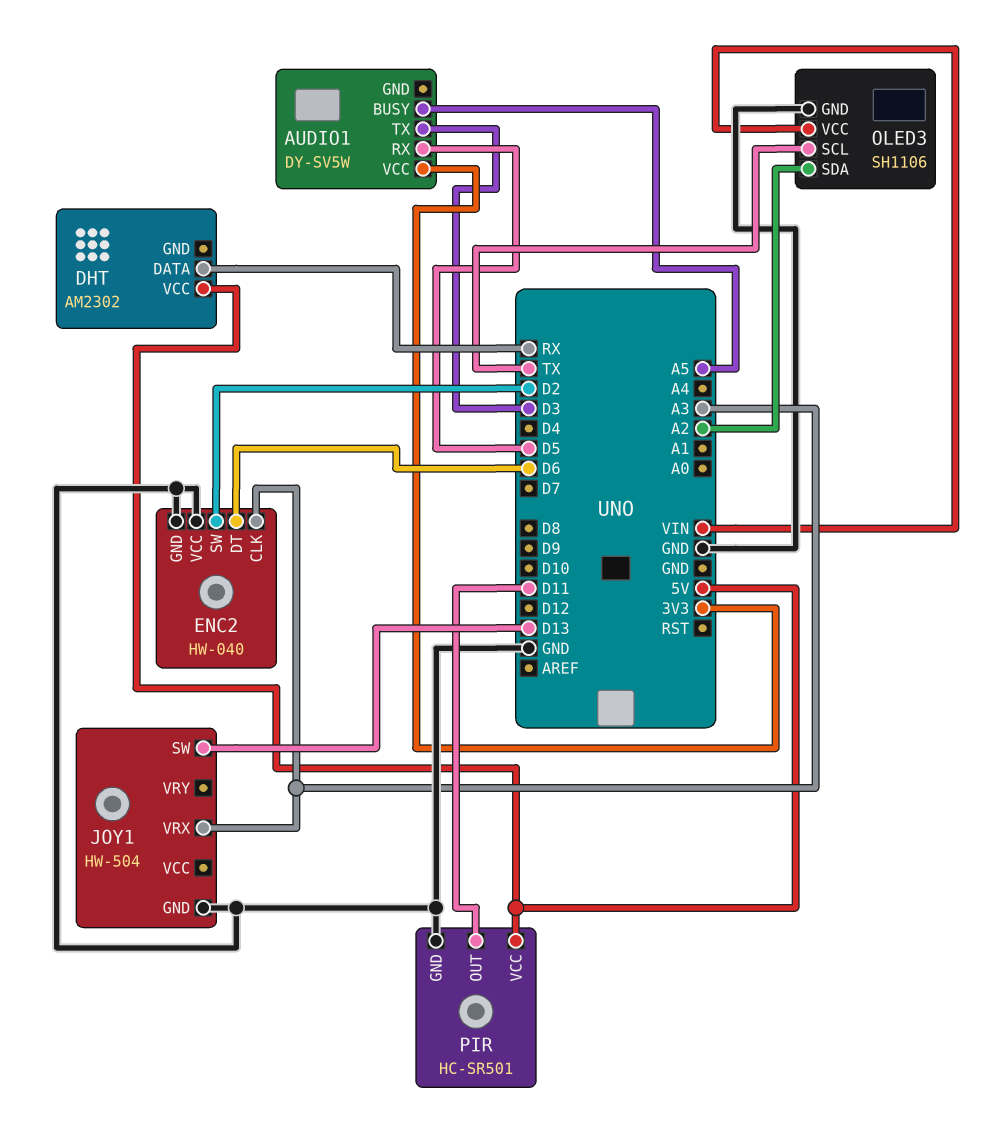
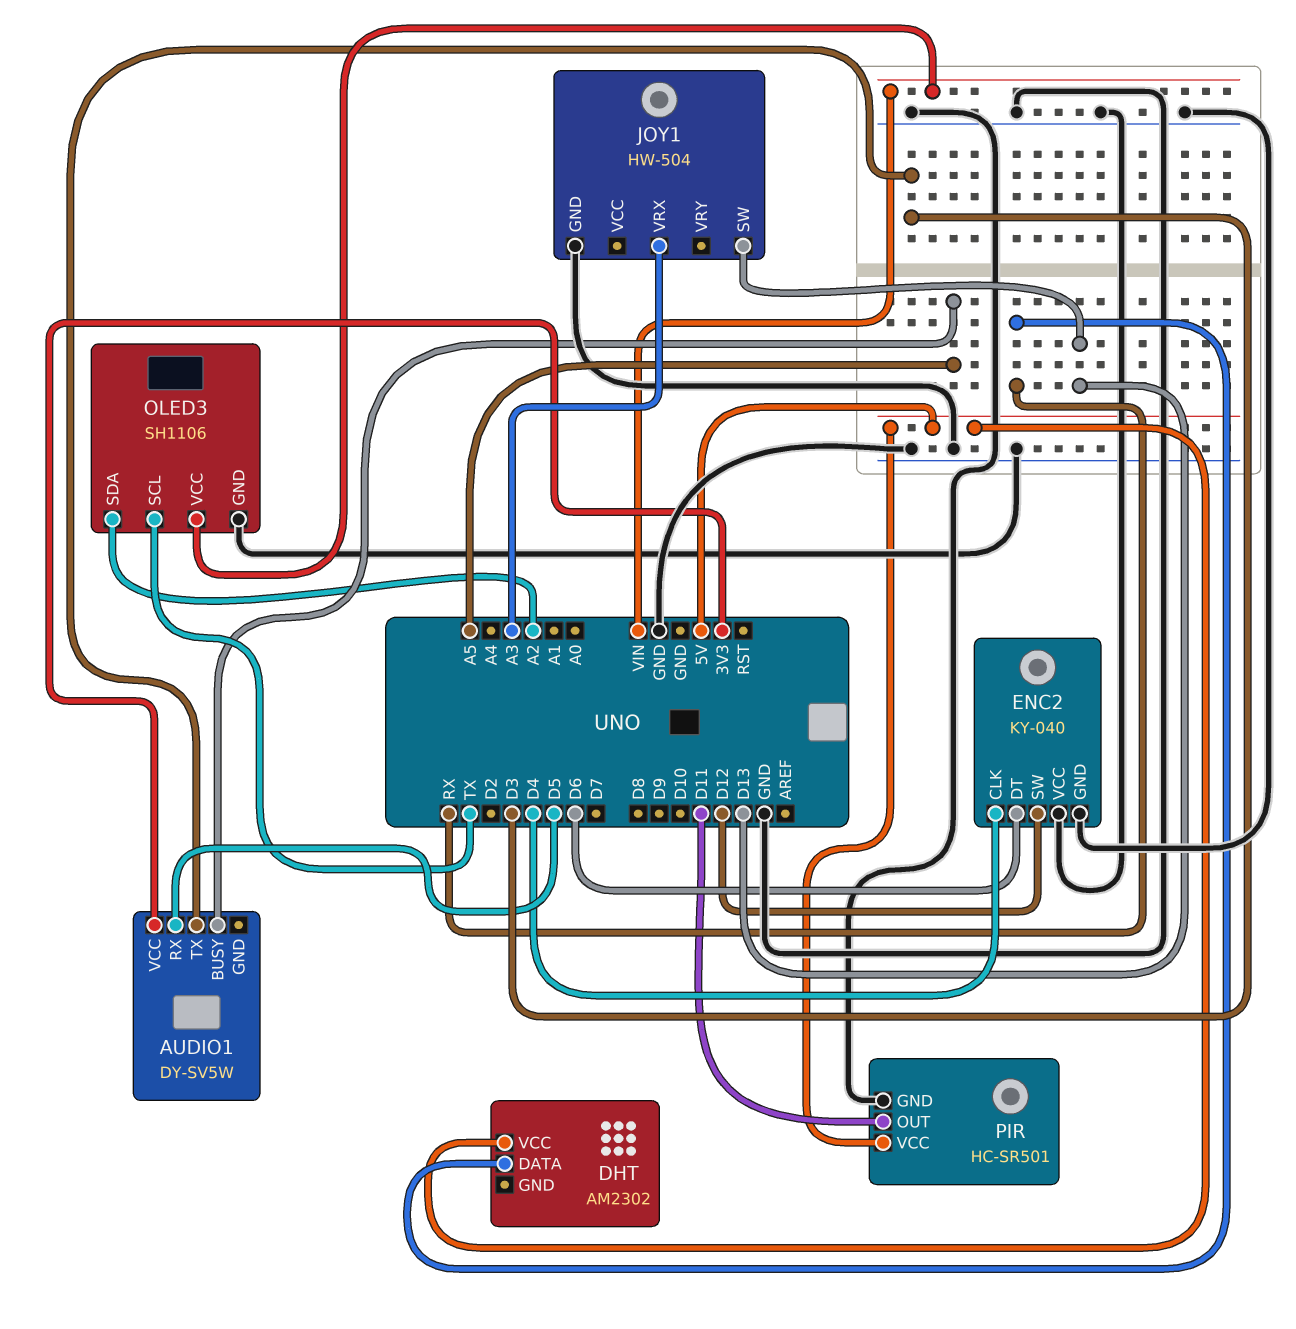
ENC2: HW-040 -> KY-040
ENC2 pin CLK: A3 -> D4
ENC2 pin SW: D2 -> D12

